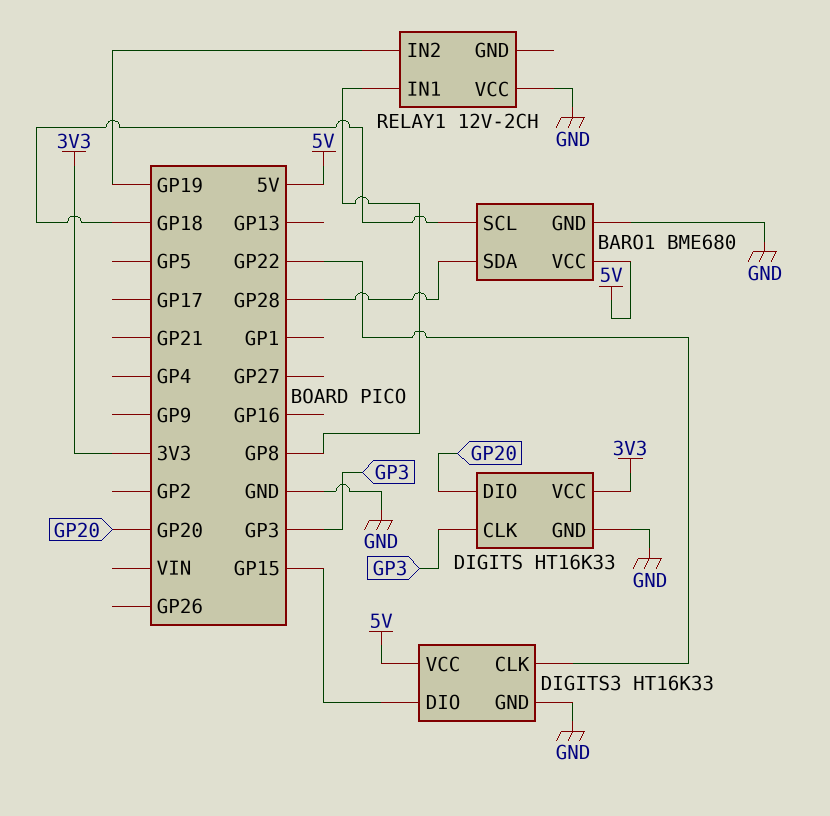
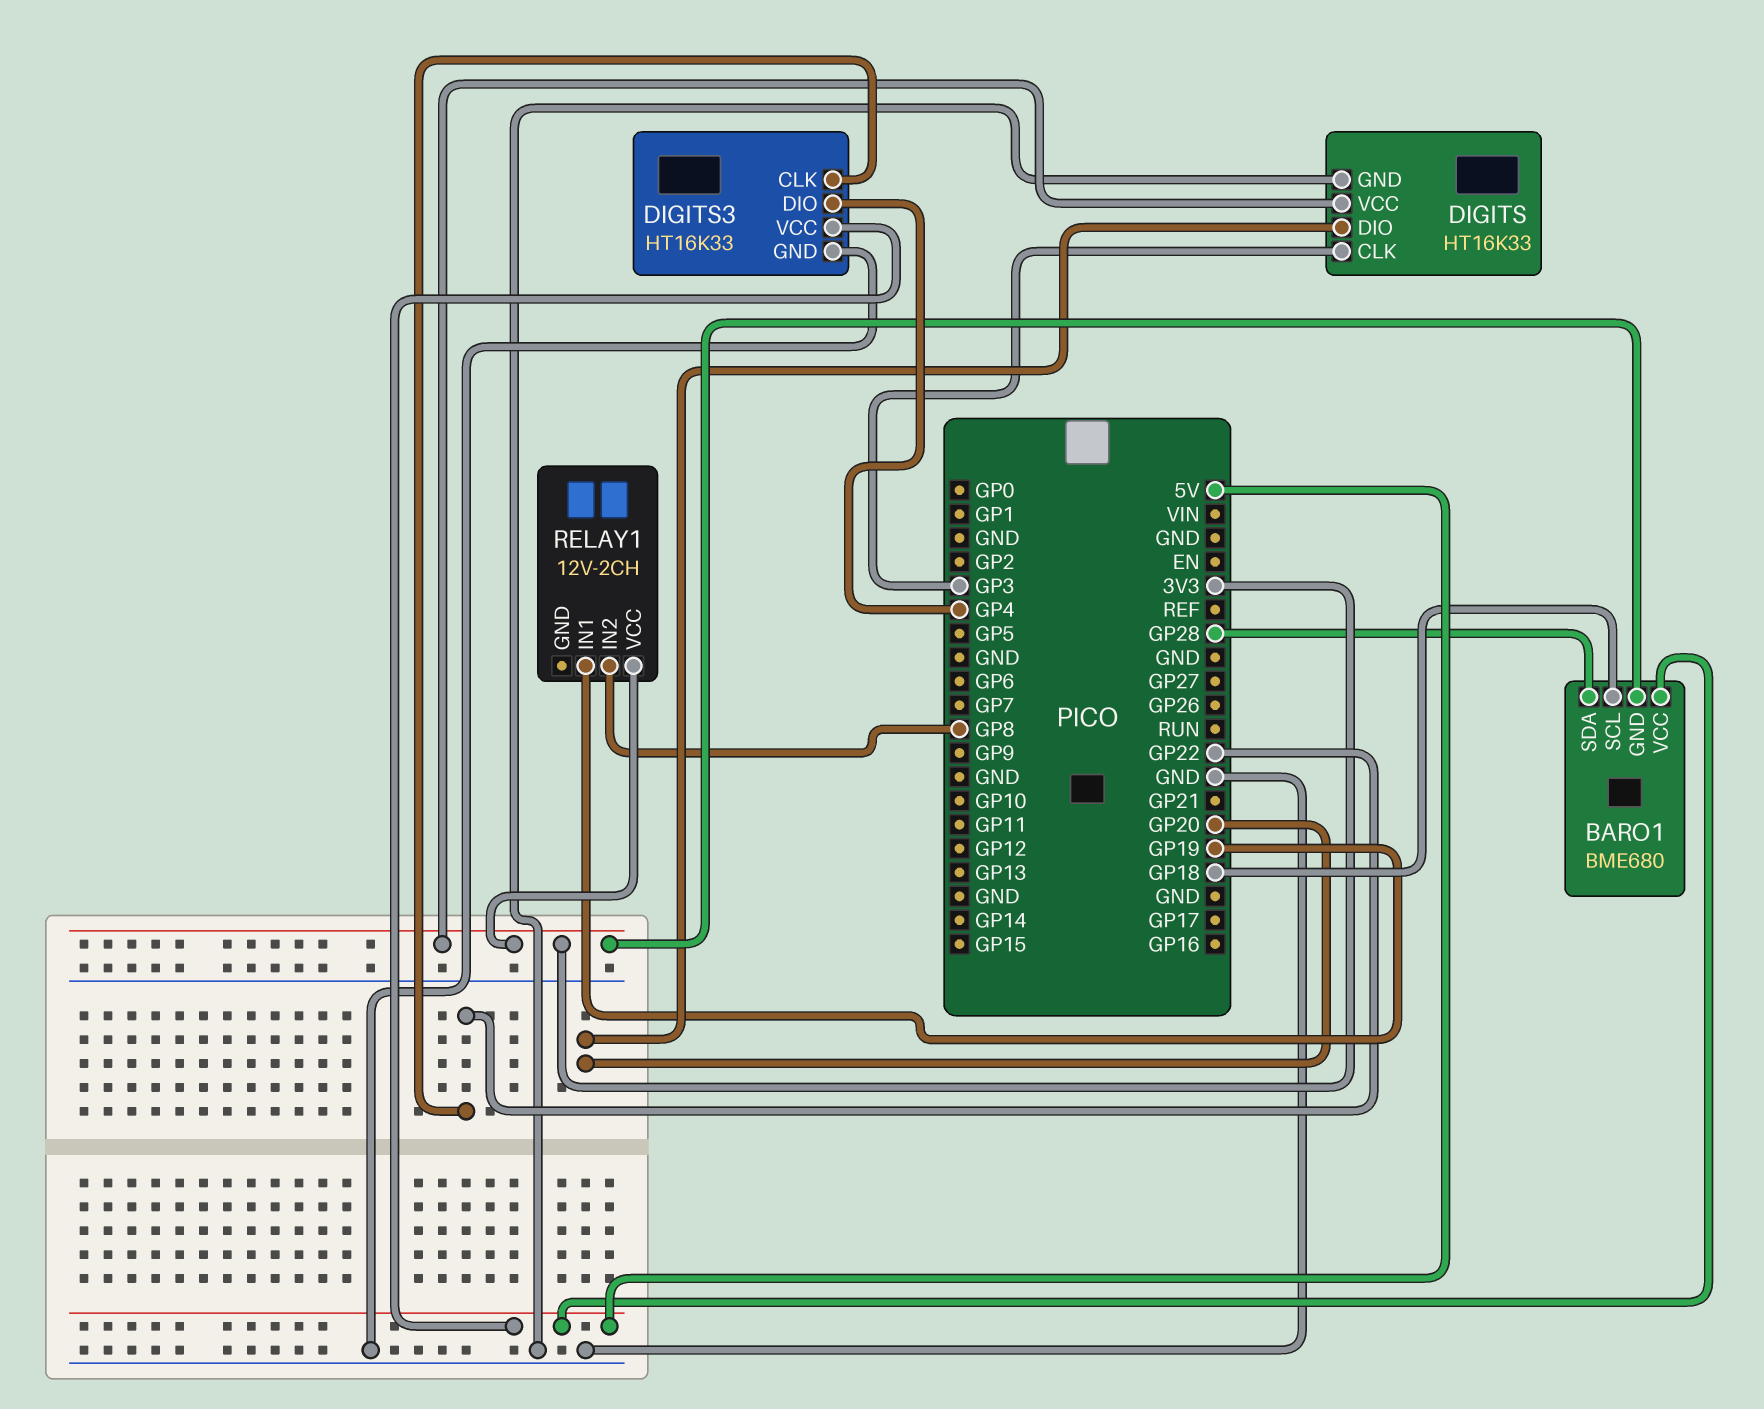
BARO1 pin GND: GND -> 3V3
DIGITS3 pin DIO: GP15 -> GP4
RELAY1 pin IN1: GP8 -> GP19
RELAY1 pin IN2: GP19 -> GP8
RELAY1 pin VCC: GND -> 3V3

